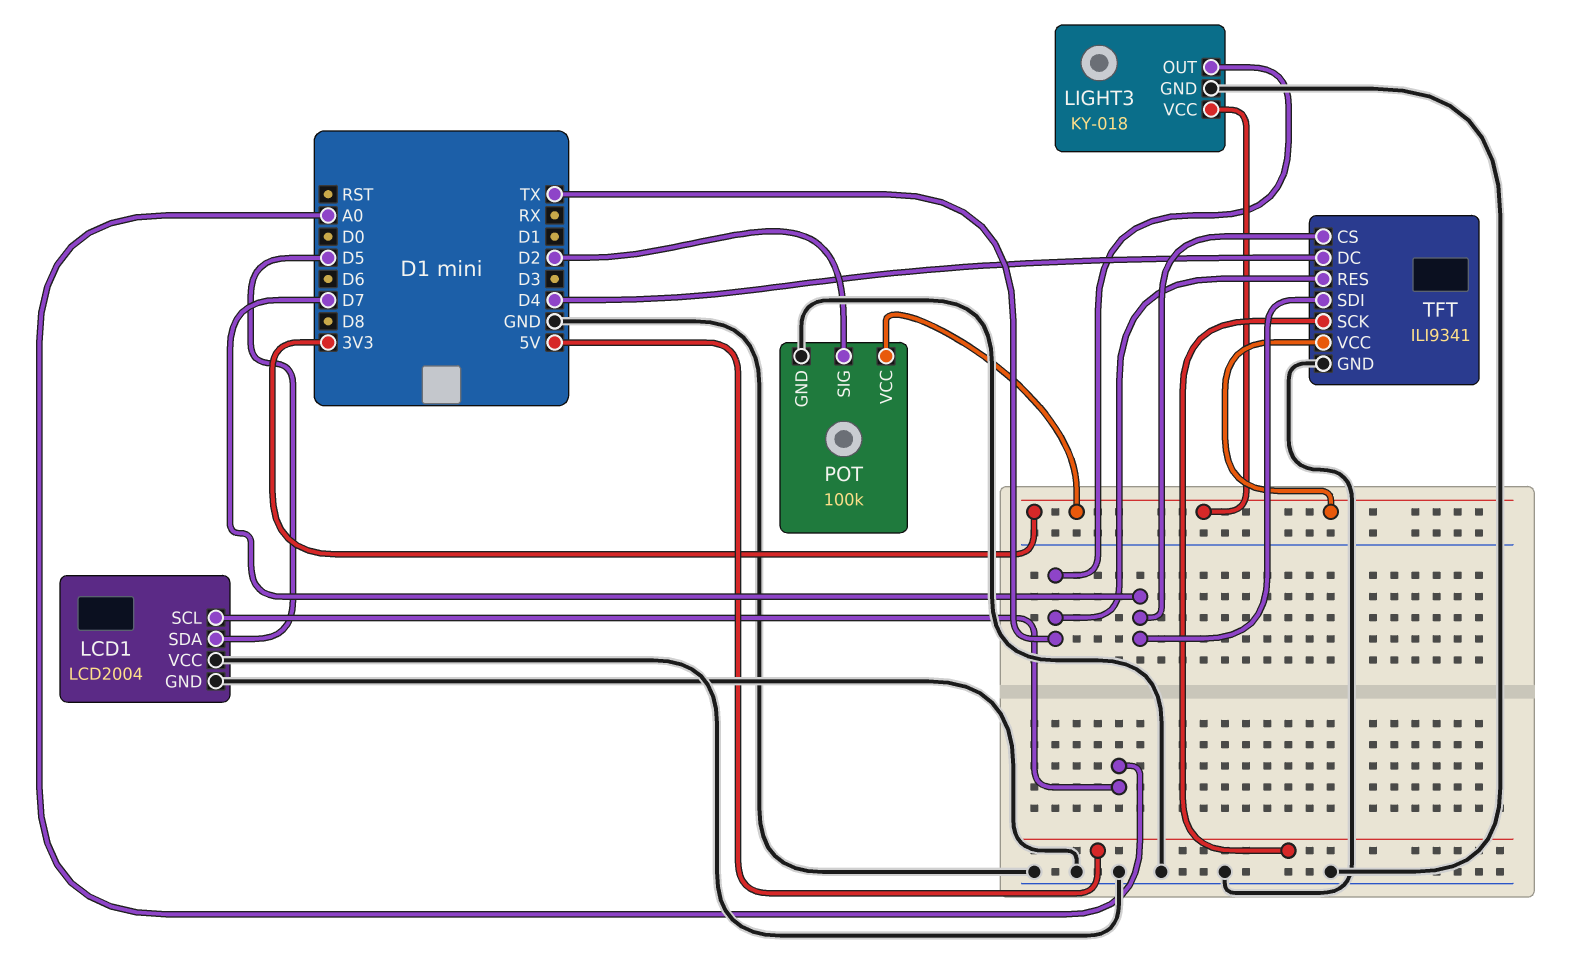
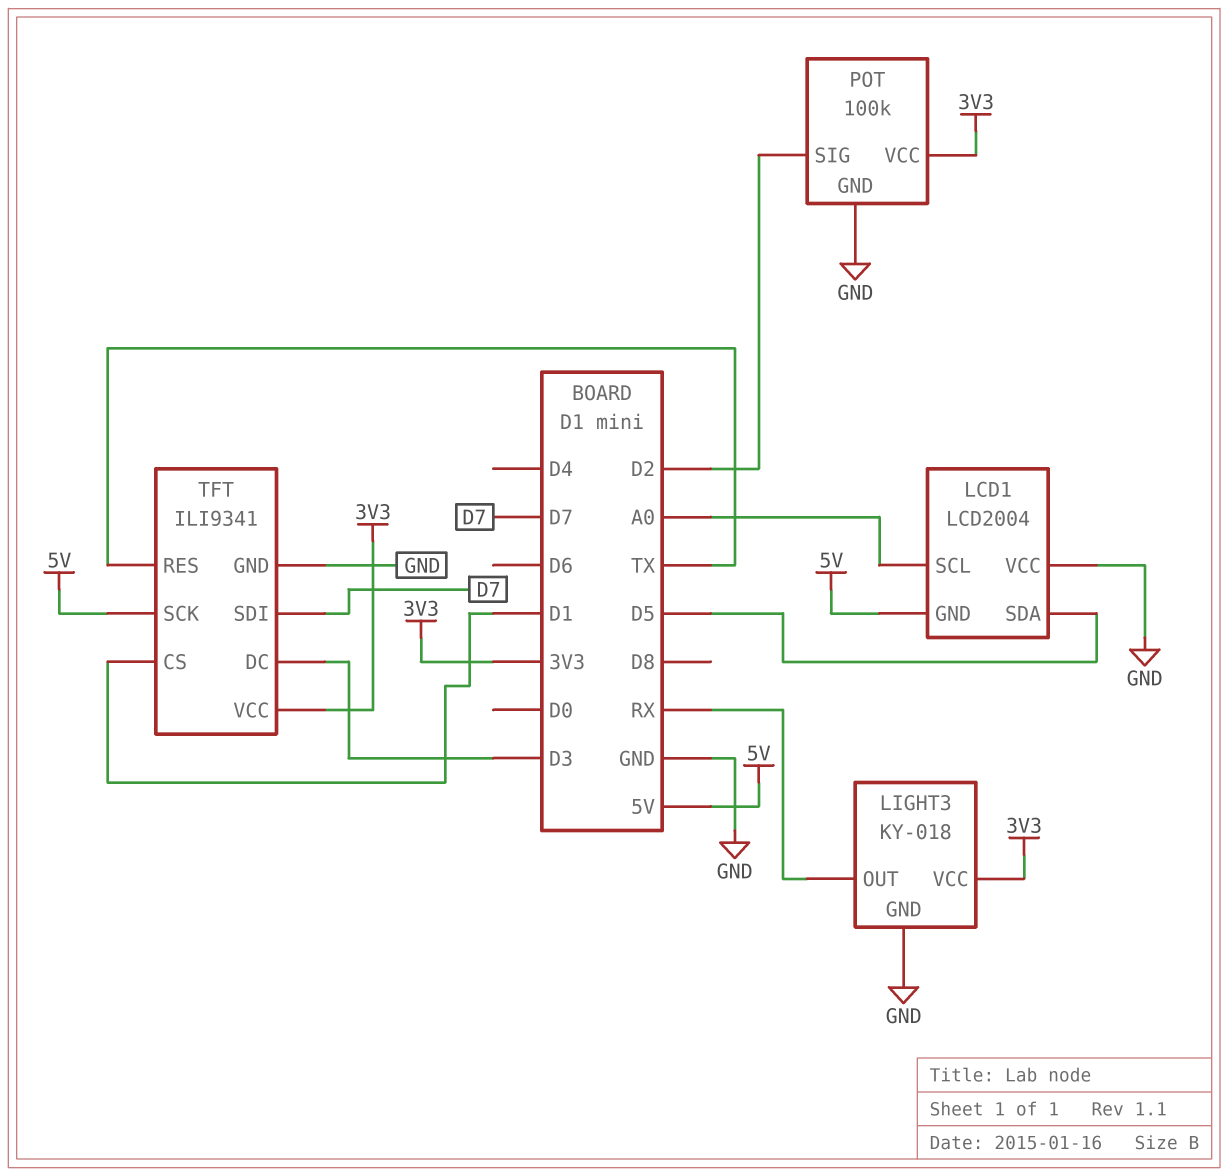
LCD1 pin GND: GND -> 5V
LIGHT3 pin OUT: TX -> RX
TFT pin CS: D7 -> D1
TFT pin DC: D4 -> D3

